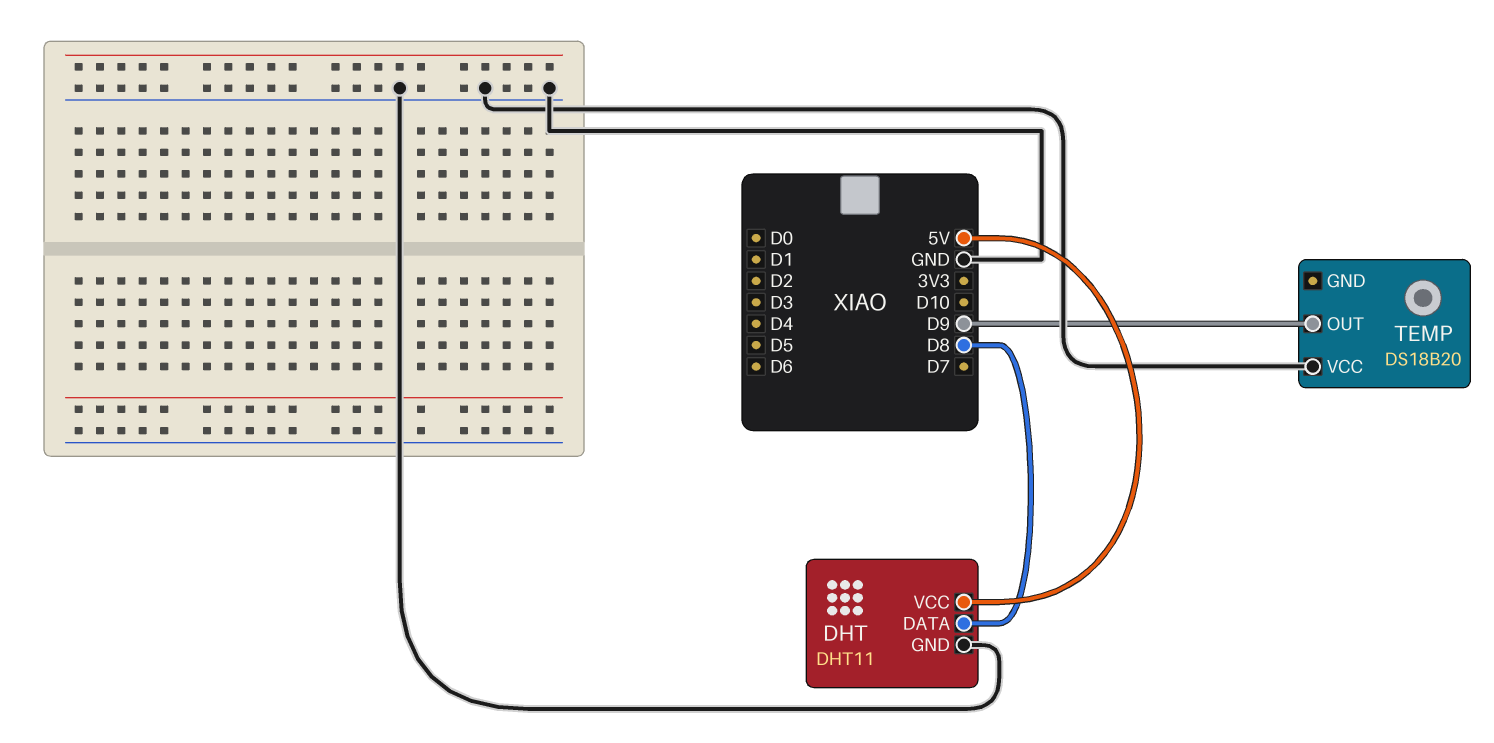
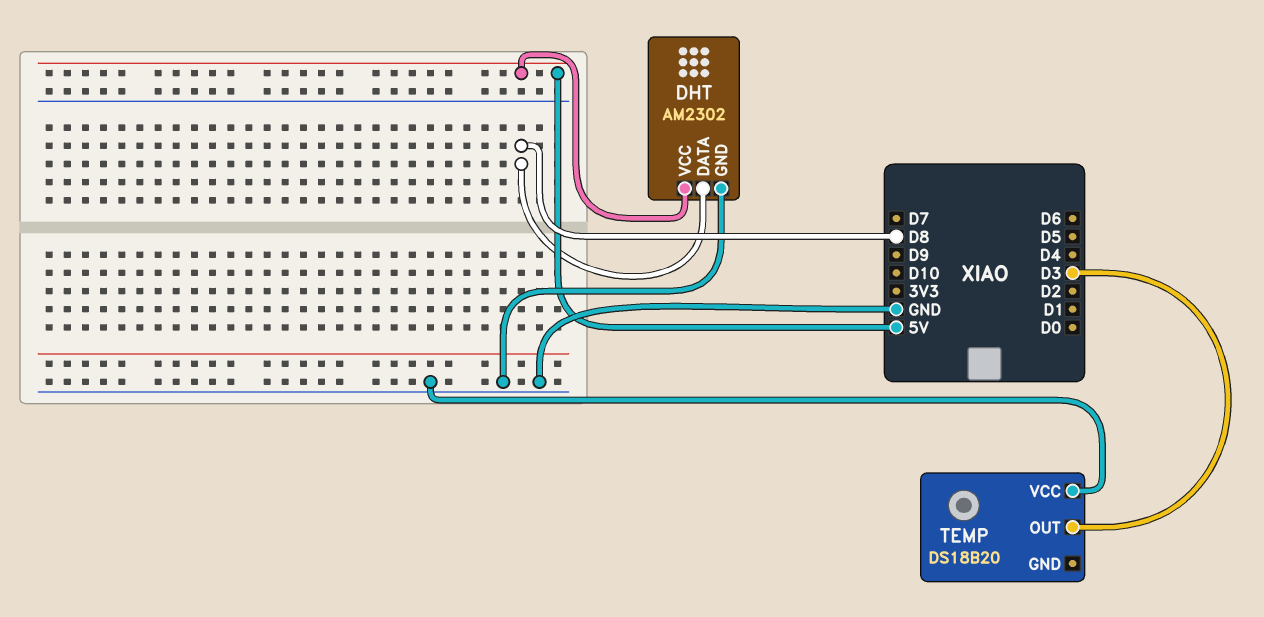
DHT: DHT11 -> AM2302
TEMP pin OUT: D9 -> D3

